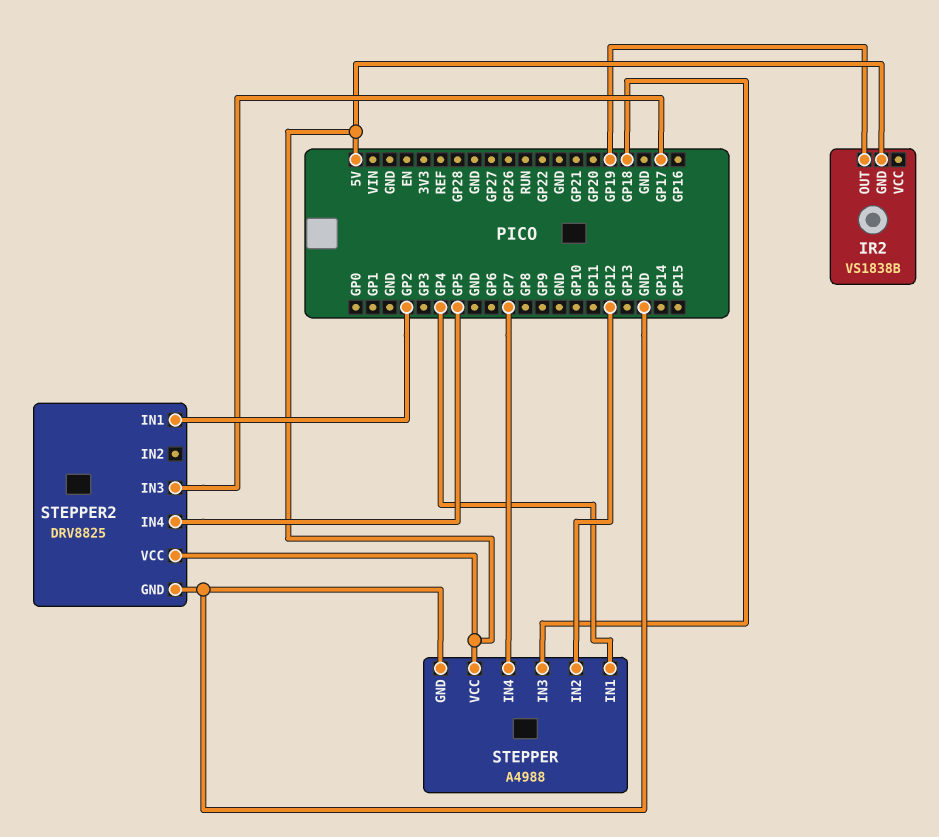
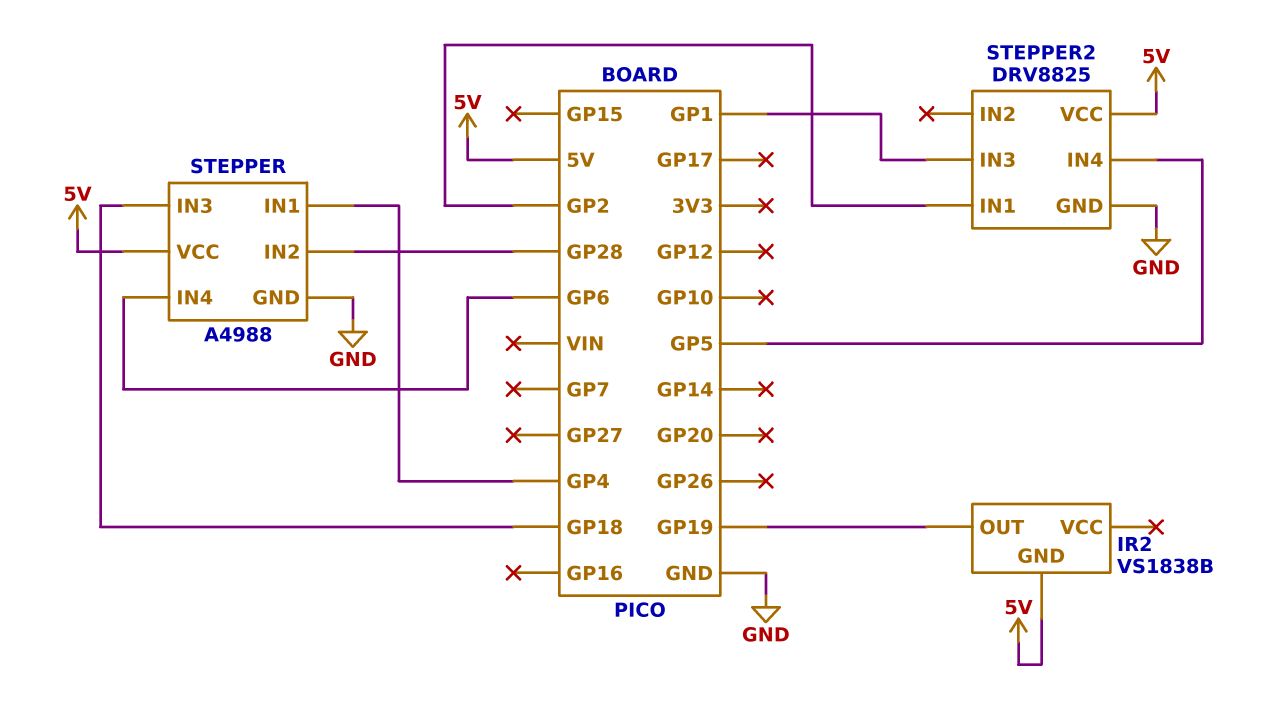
STEPPER pin IN2: GP12 -> GP28
STEPPER pin IN4: GP7 -> GP6
STEPPER2 pin IN3: GP17 -> GP1

